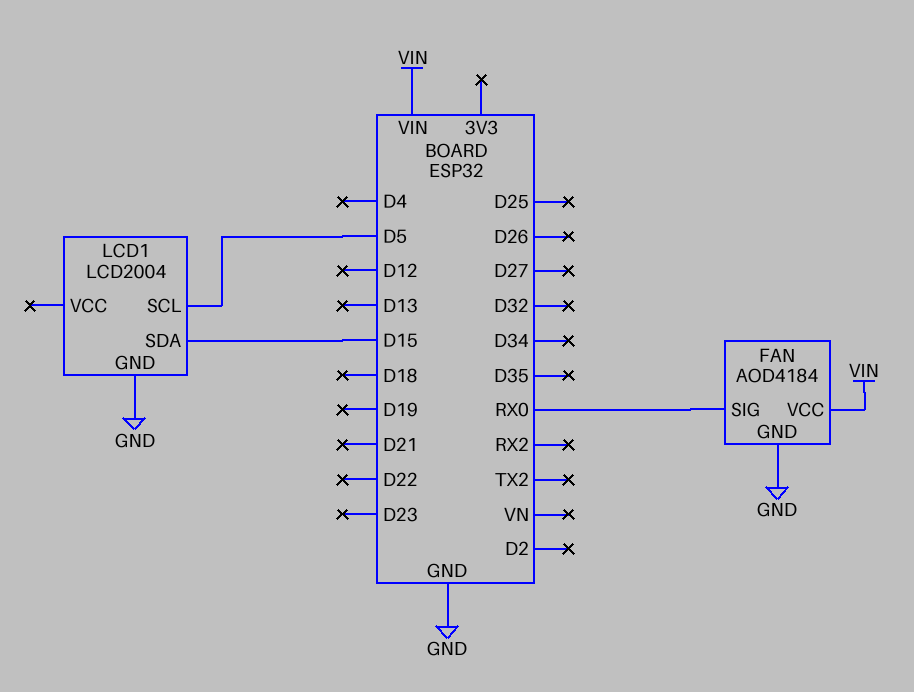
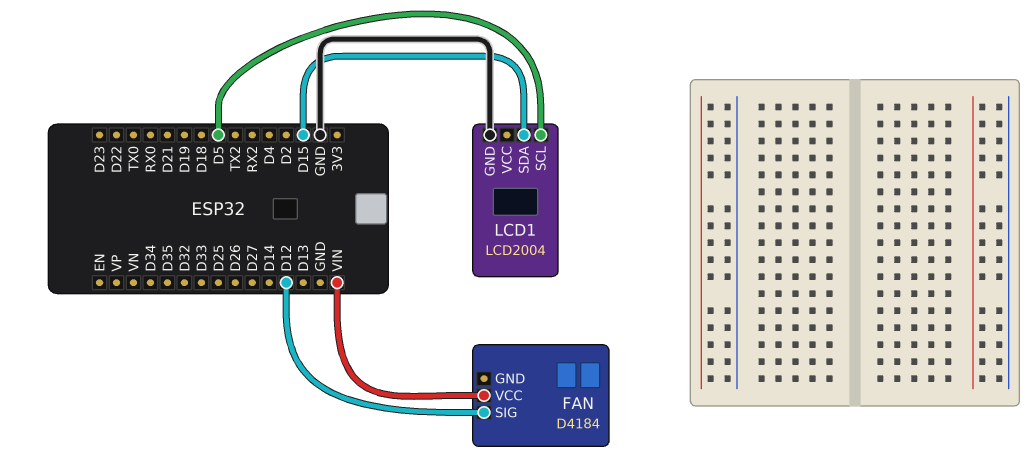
FAN: AOD4184 -> D4184
FAN pin GND: GND -> none
FAN pin SIG: RX0 -> D12

